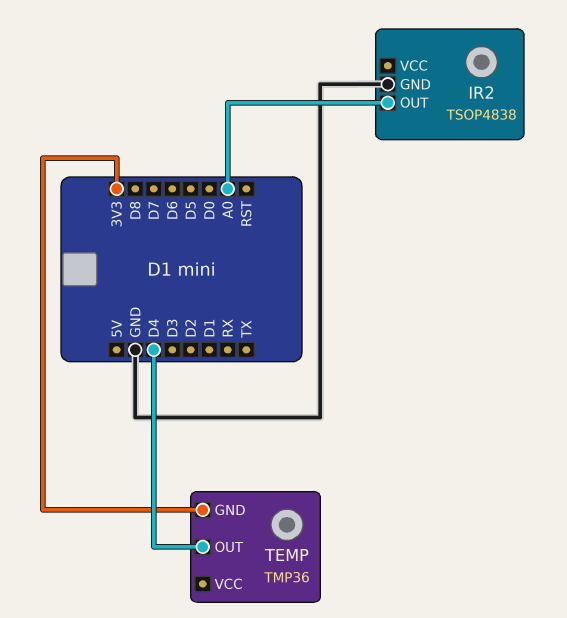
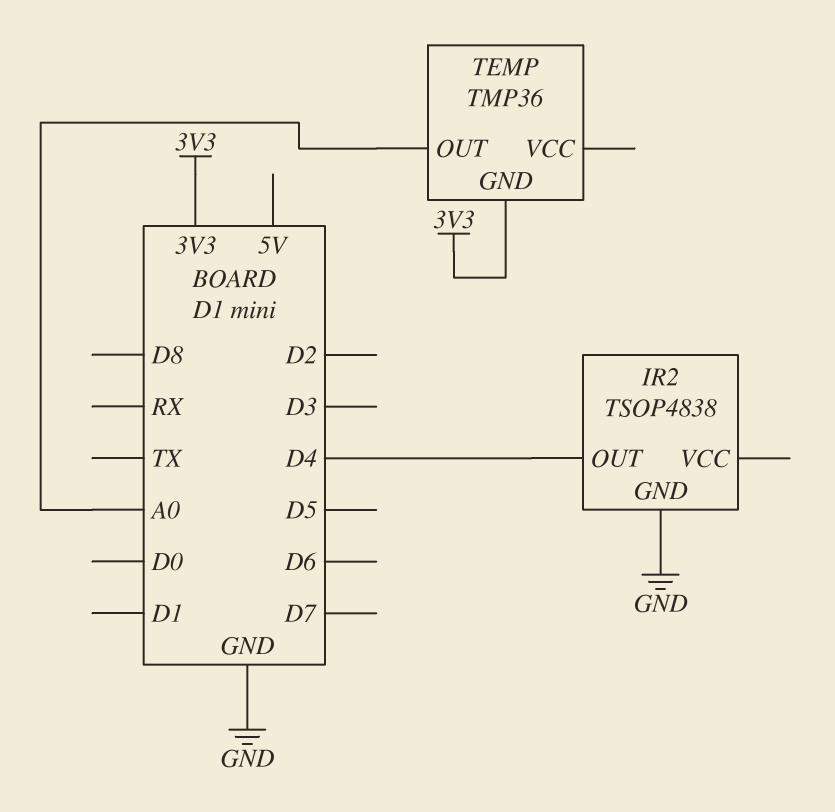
IR2 pin OUT: A0 -> D4
TEMP pin OUT: D4 -> A0

